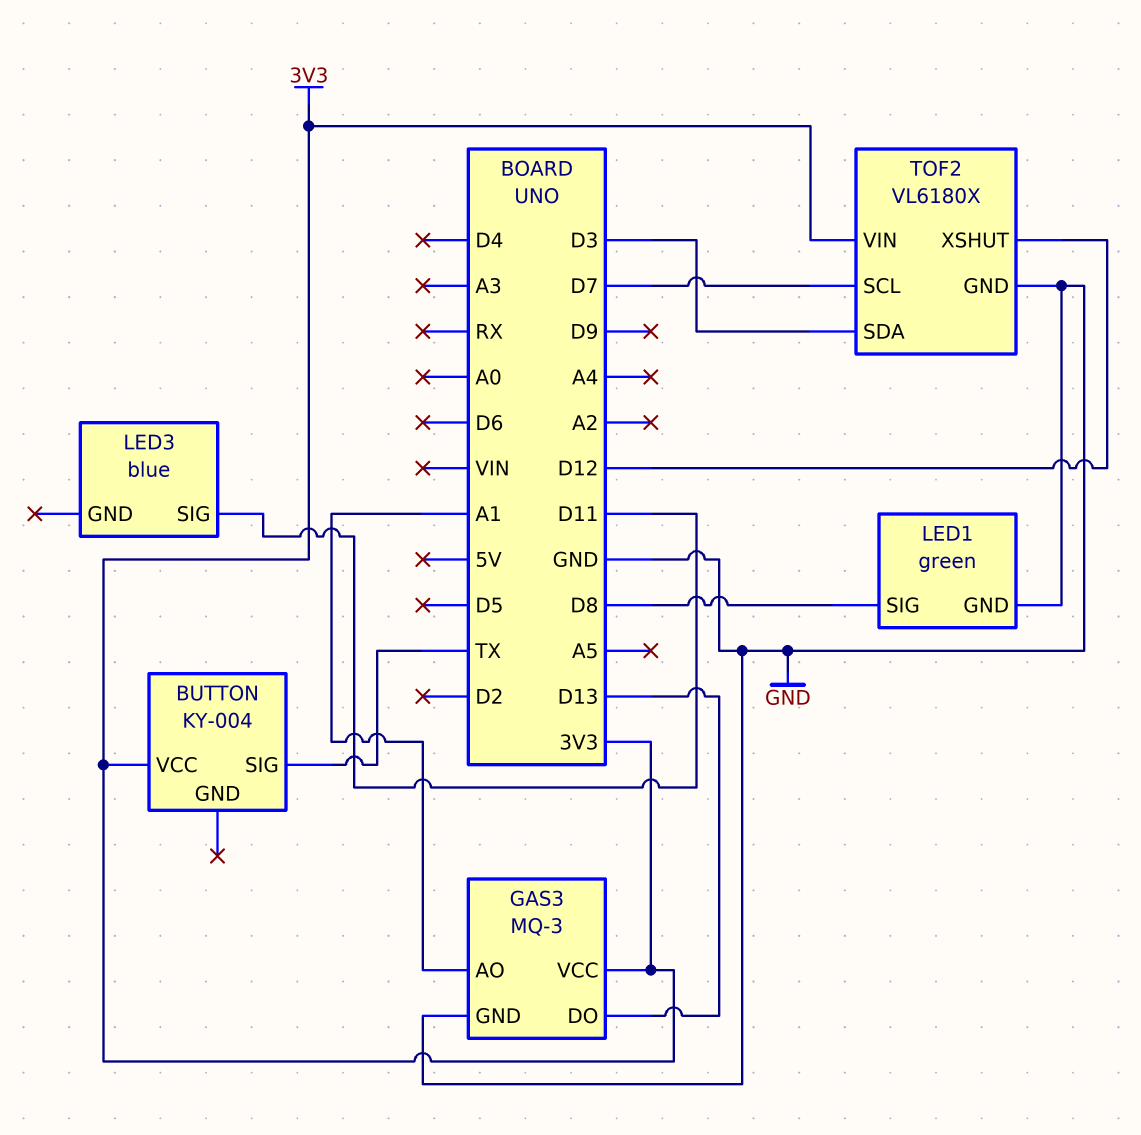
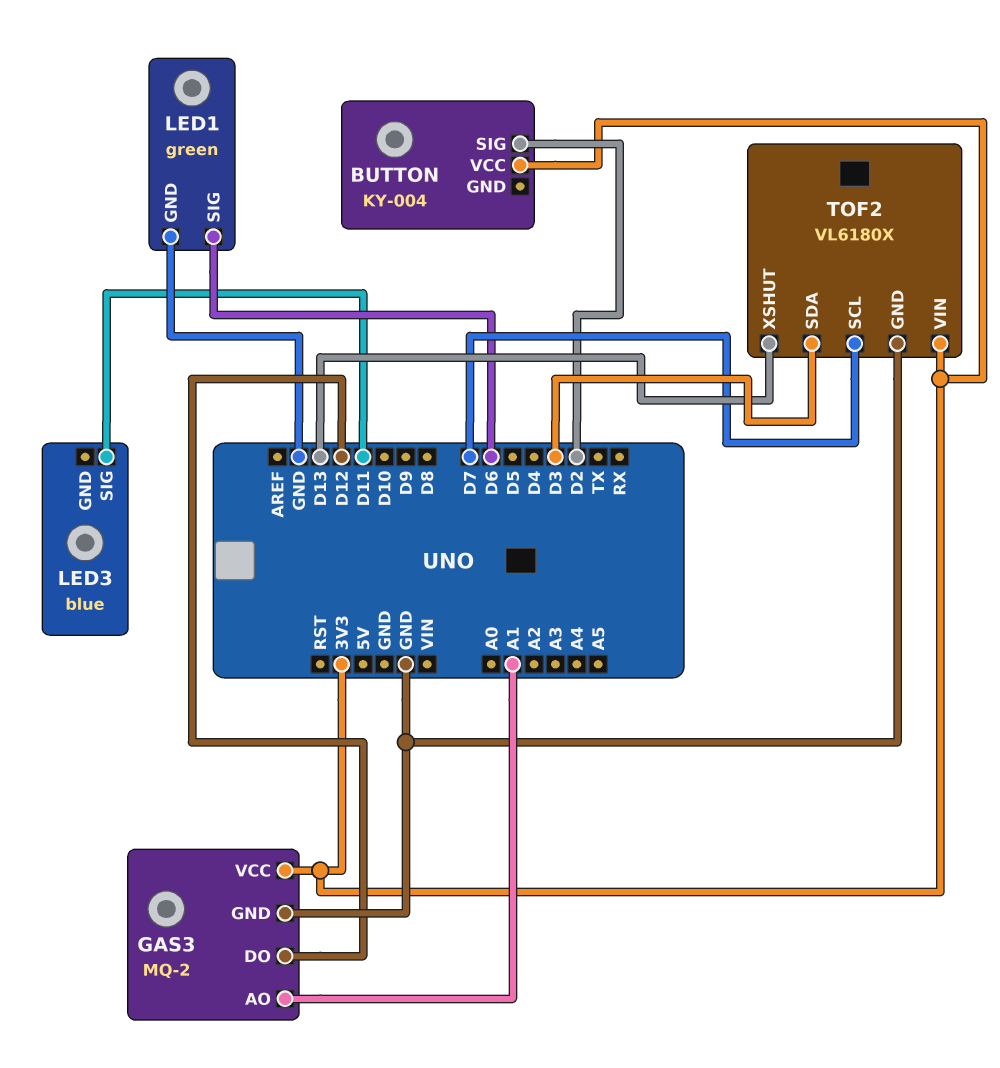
BUTTON pin SIG: TX -> D2
GAS3: MQ-3 -> MQ-2
GAS3 pin DO: D13 -> D12
LED1 pin SIG: D8 -> D6
TOF2 pin XSHUT: D12 -> D13

